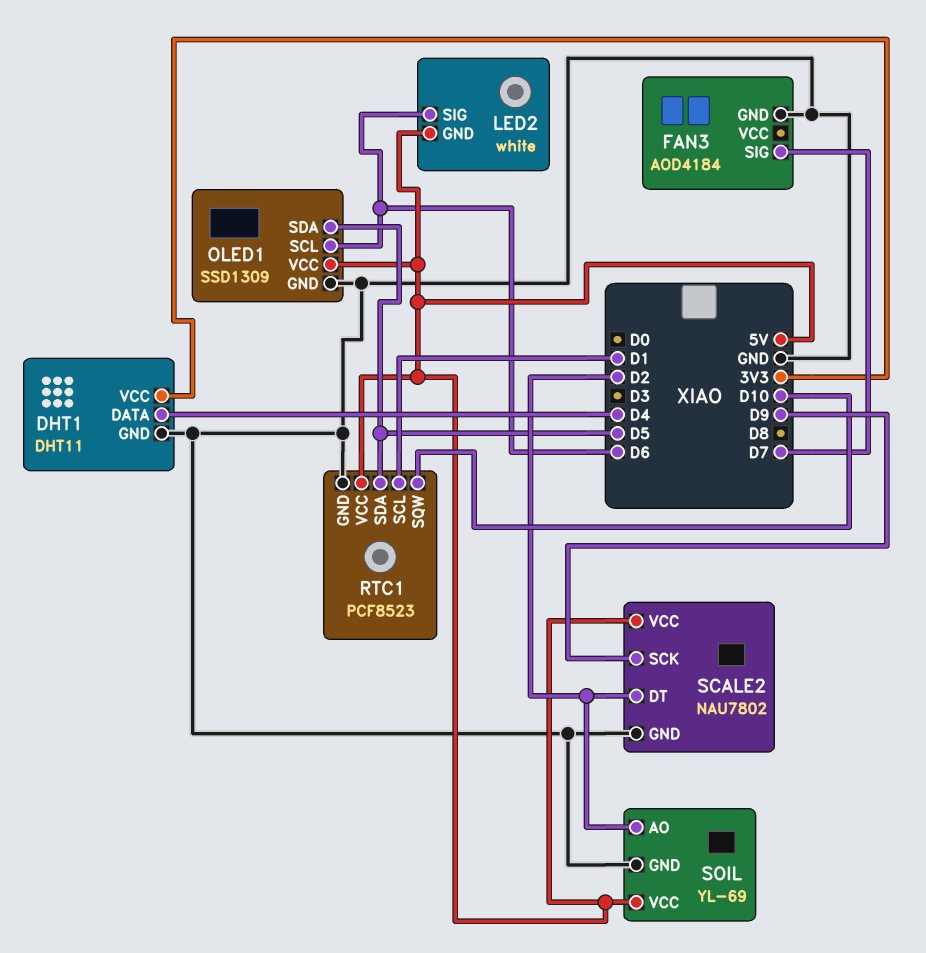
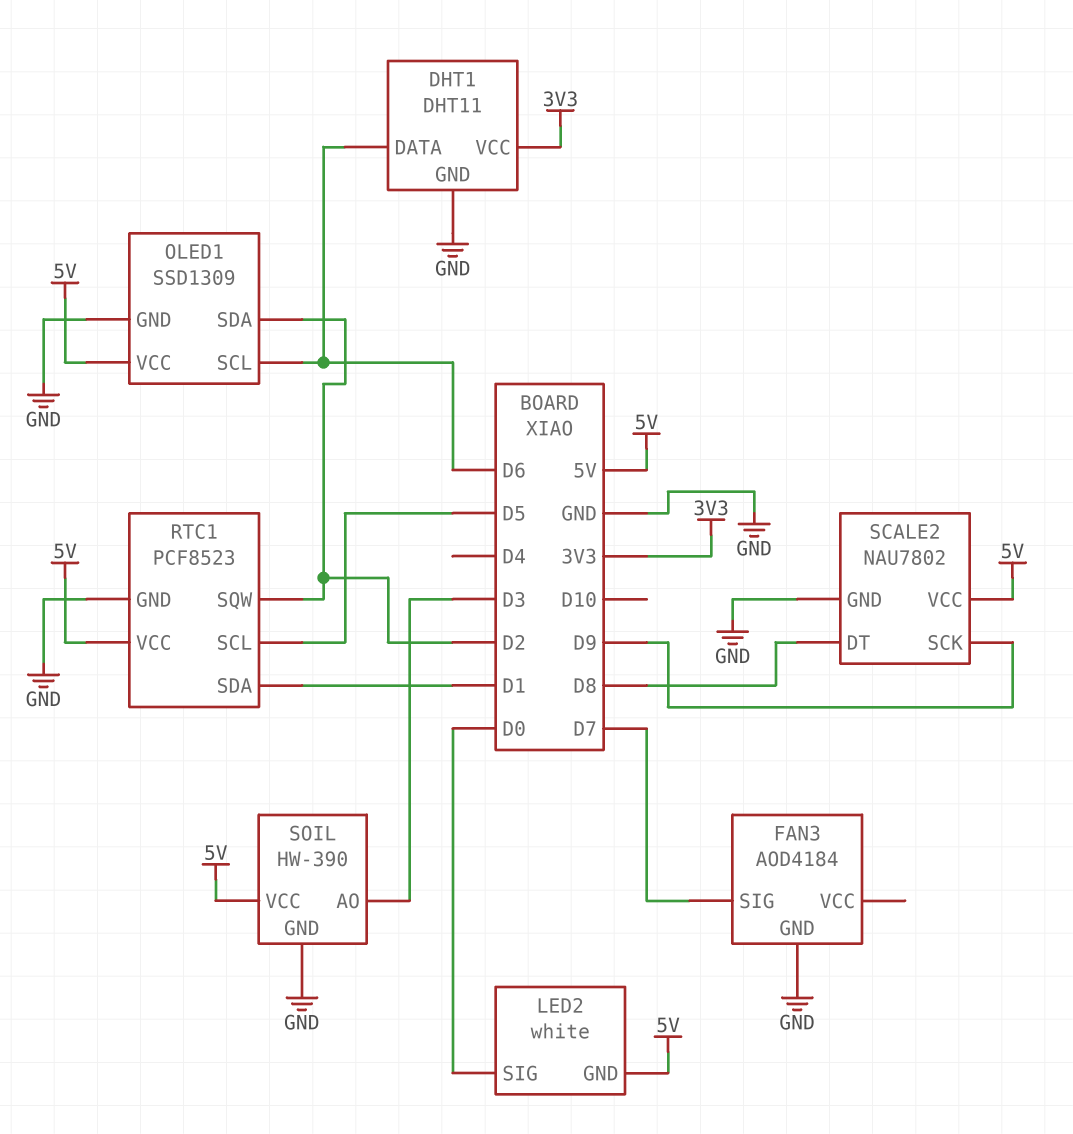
DHT1 pin DATA: D4 -> D6
LED2 pin SIG: D6 -> D0
OLED1 pin SDA: D5 -> D2
RTC1 pin SCL: D1 -> D5
RTC1 pin SDA: D5 -> D1
RTC1 pin SQW: D10 -> D2
SCALE2 pin DT: D2 -> D8
SOIL: YL-69 -> HW-390
SOIL pin AO: D2 -> D3

